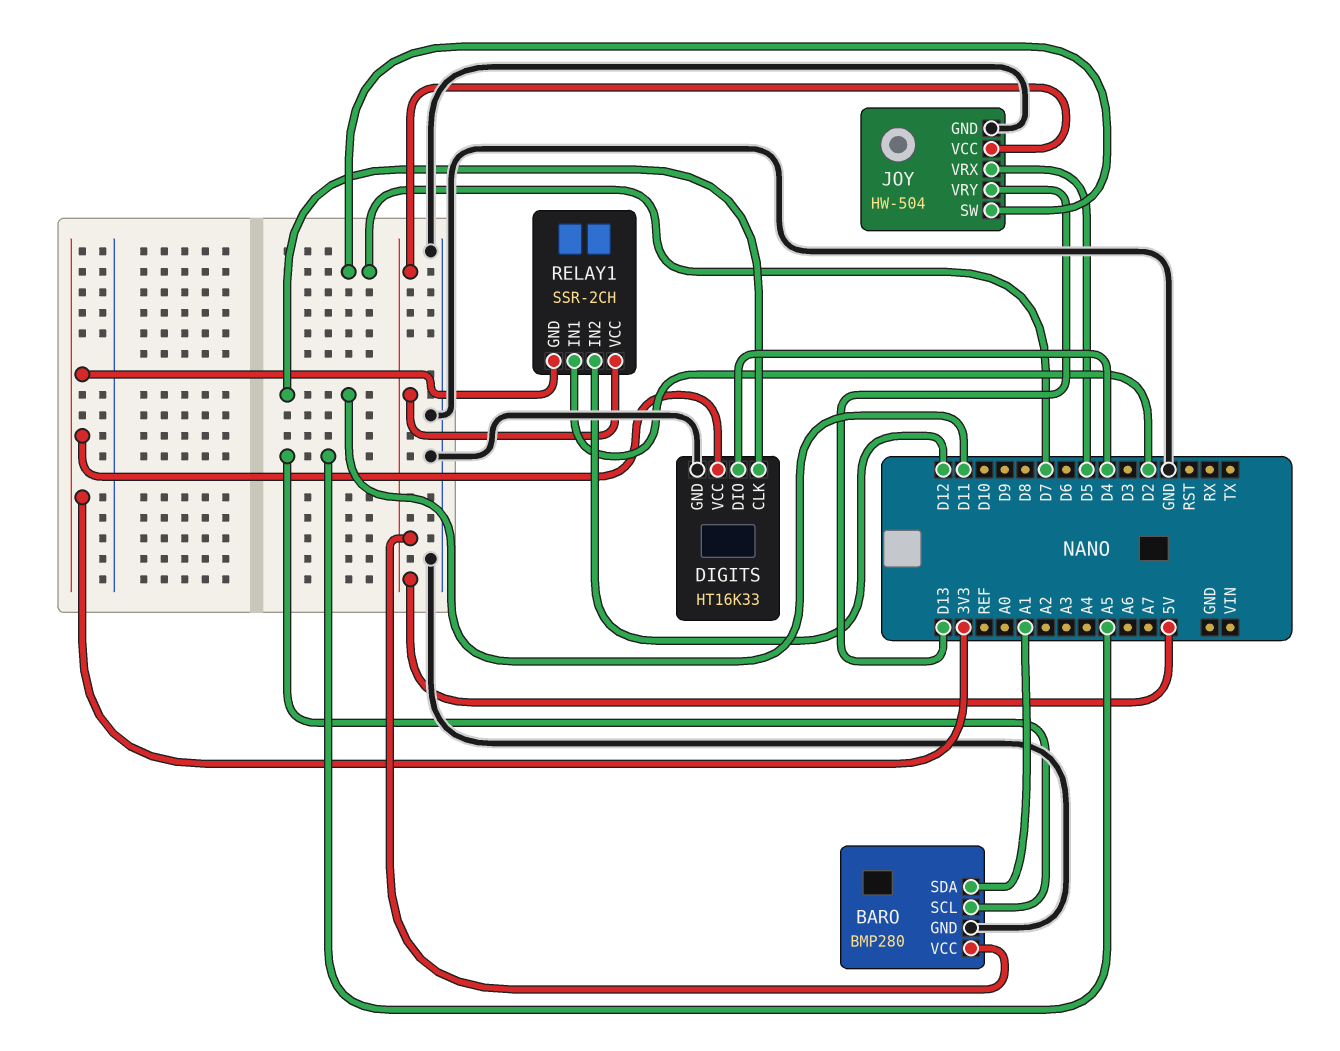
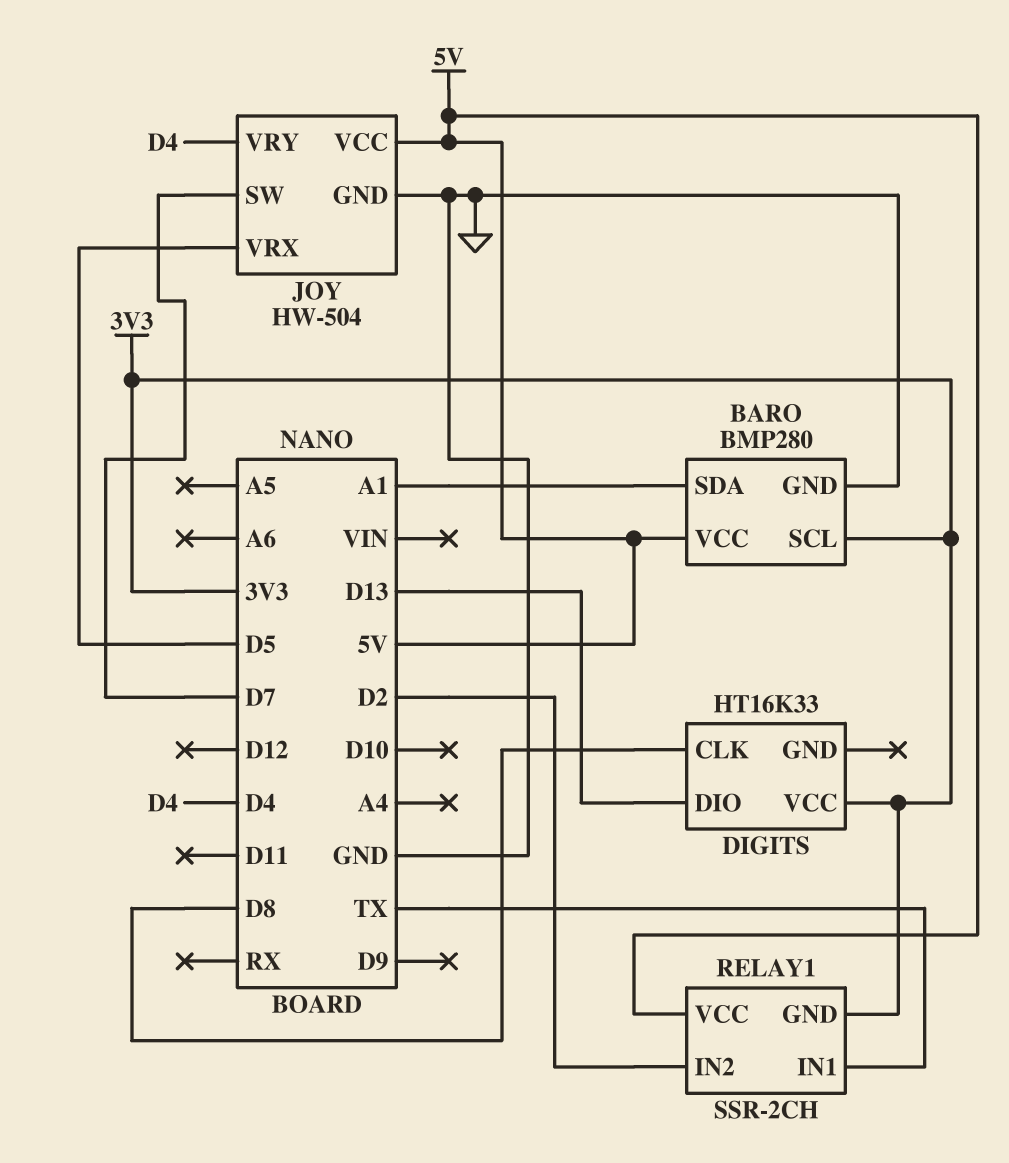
BARO pin SCL: A5 -> 3V3
DIGITS pin CLK: D11 -> D8
DIGITS pin DIO: D4 -> D13
DIGITS pin GND: GND -> none
JOY pin VRY: D13 -> D4
RELAY1 pin IN1: D2 -> TX
RELAY1 pin IN2: D12 -> D2

